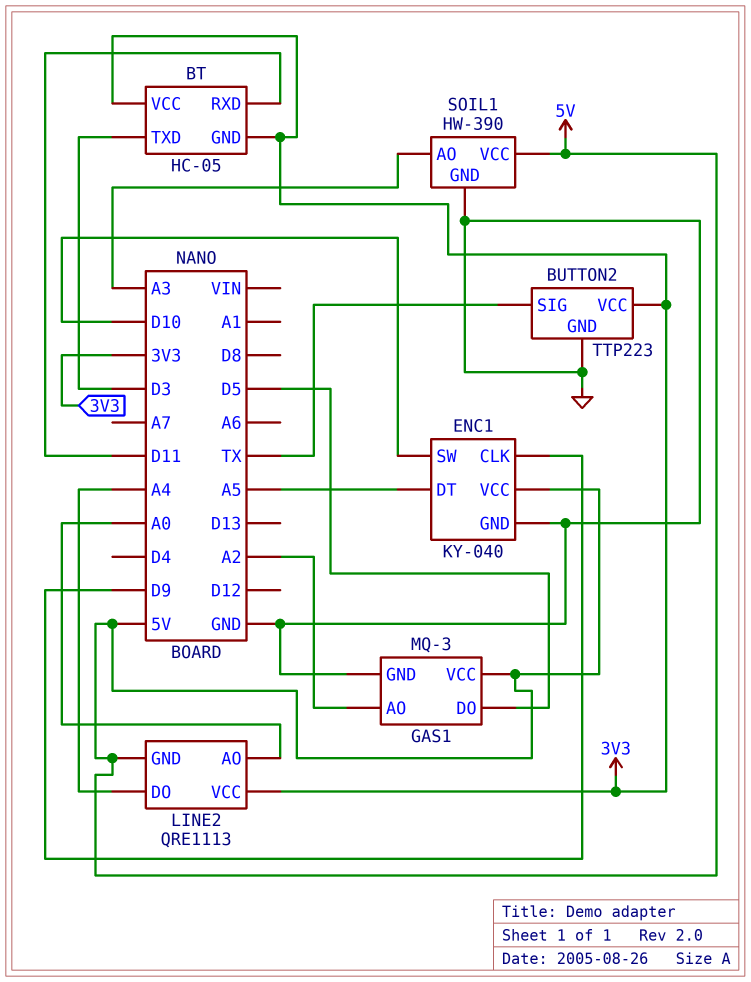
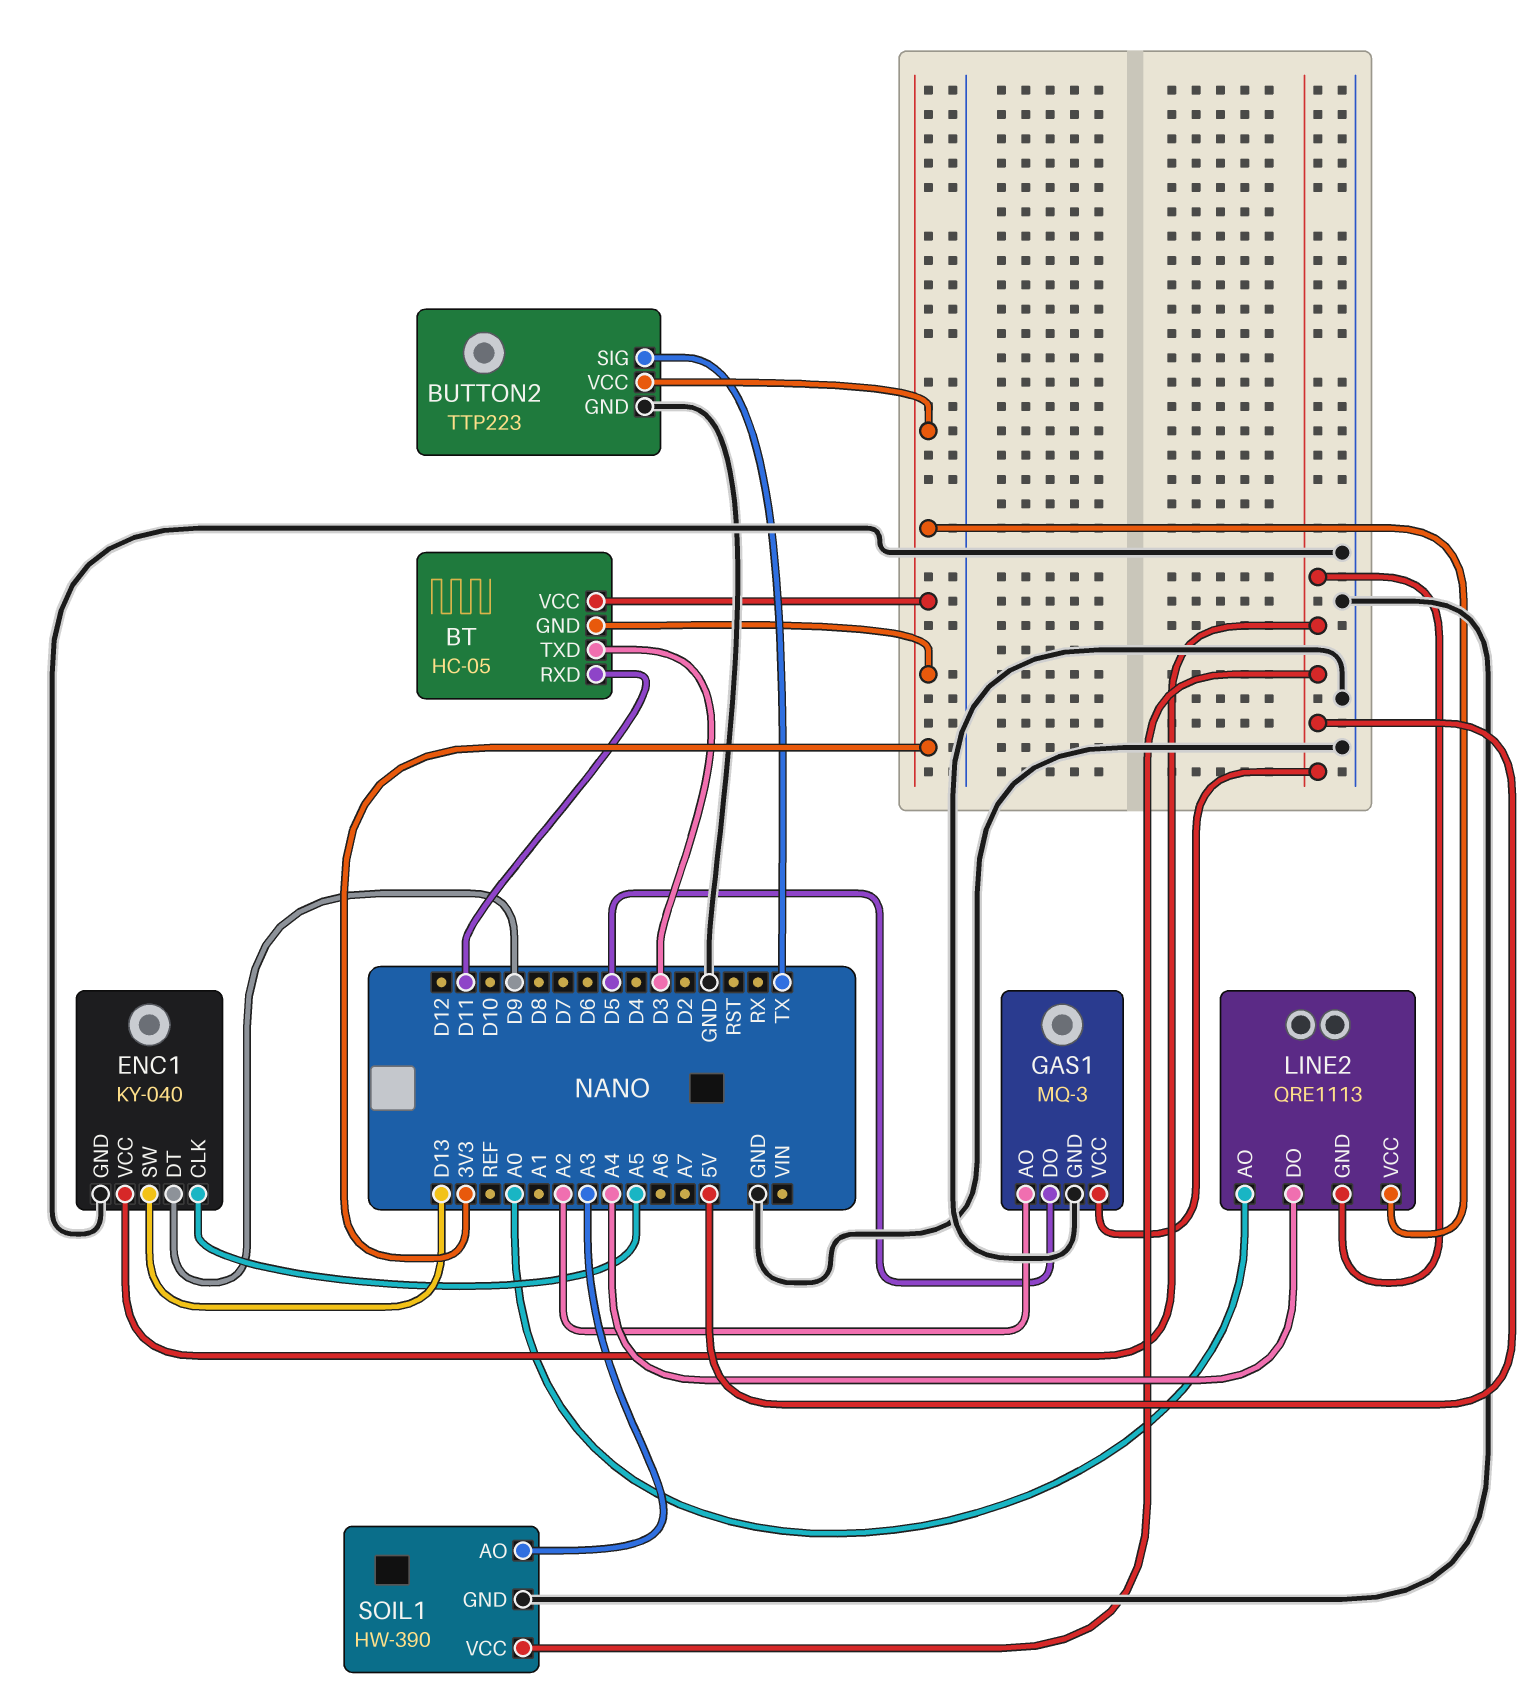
ENC1 pin CLK: D9 -> A5
ENC1 pin DT: A5 -> D9
ENC1 pin SW: D10 -> D13

